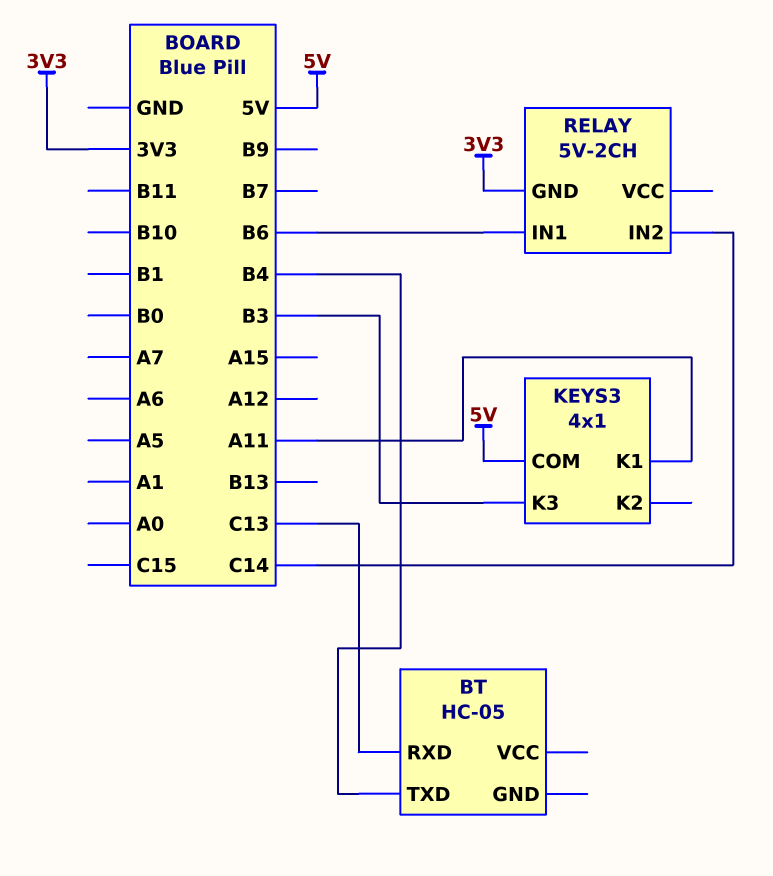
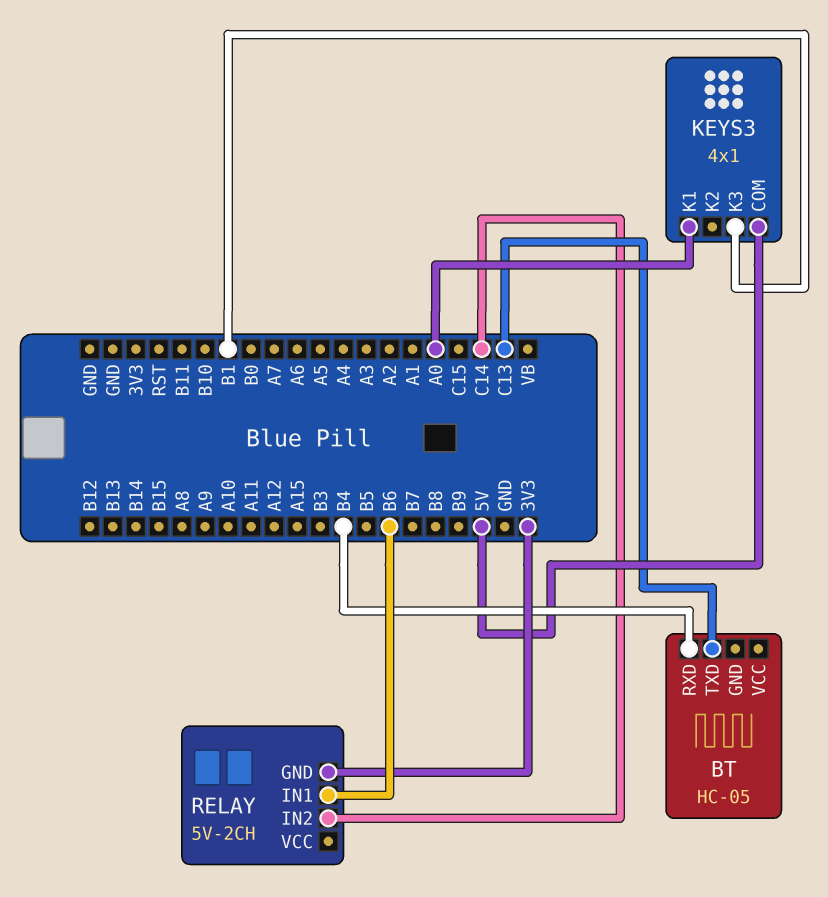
BT pin RXD: C13 -> B4
BT pin TXD: B4 -> C13
KEYS3 pin K1: A11 -> A0
KEYS3 pin K3: B3 -> B1

